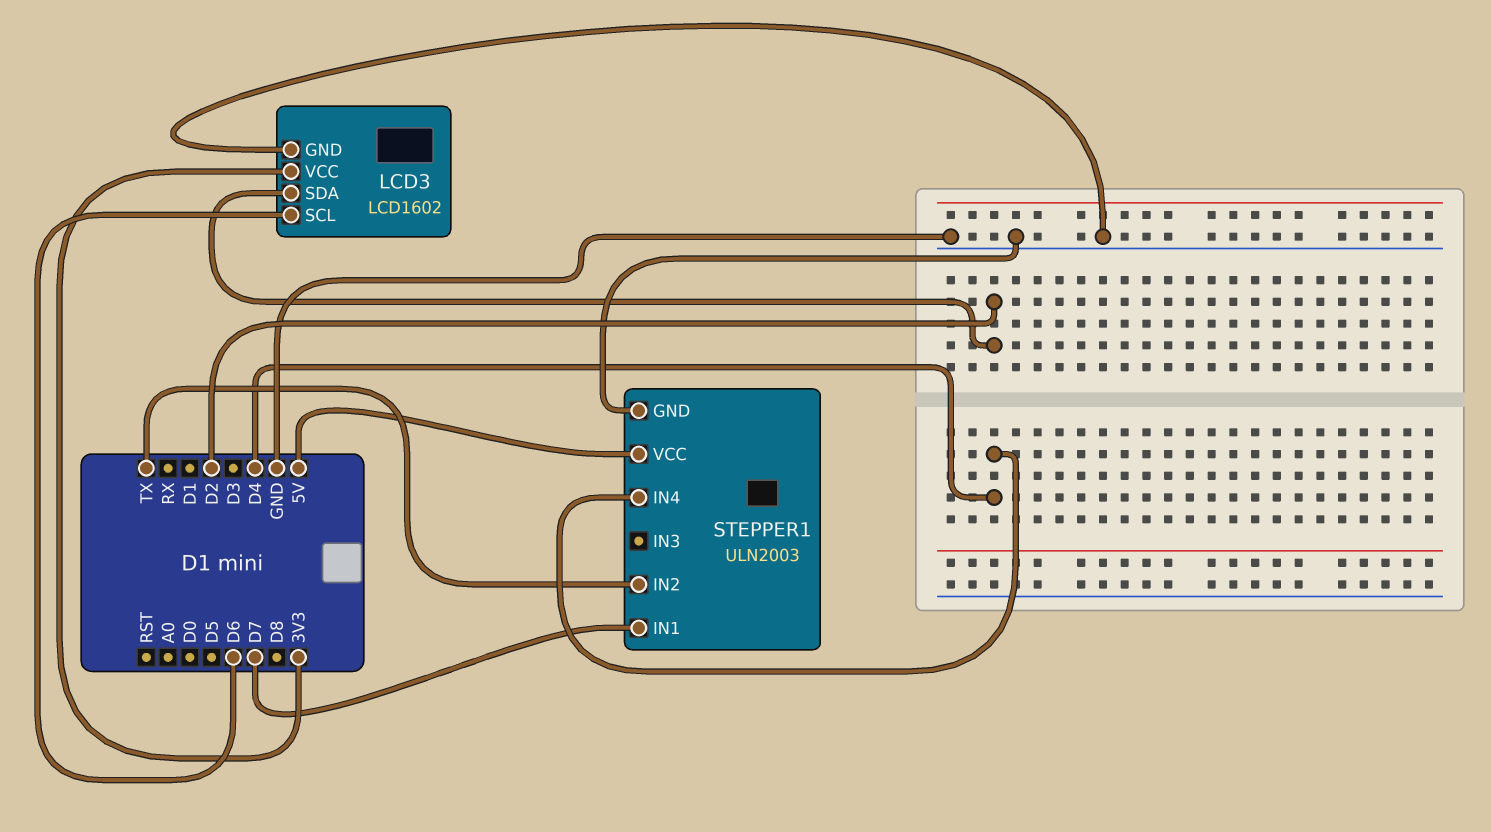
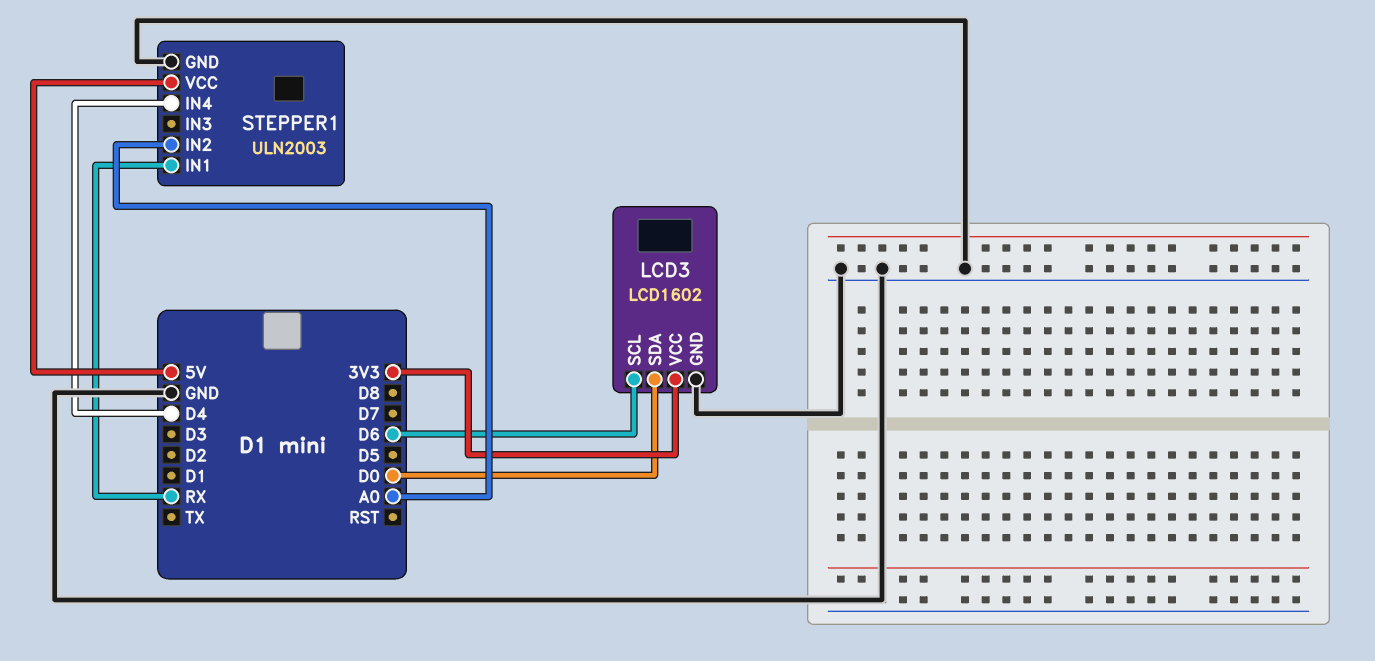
LCD3 pin SDA: D2 -> D0
STEPPER1 pin IN1: D7 -> RX
STEPPER1 pin IN2: TX -> A0

